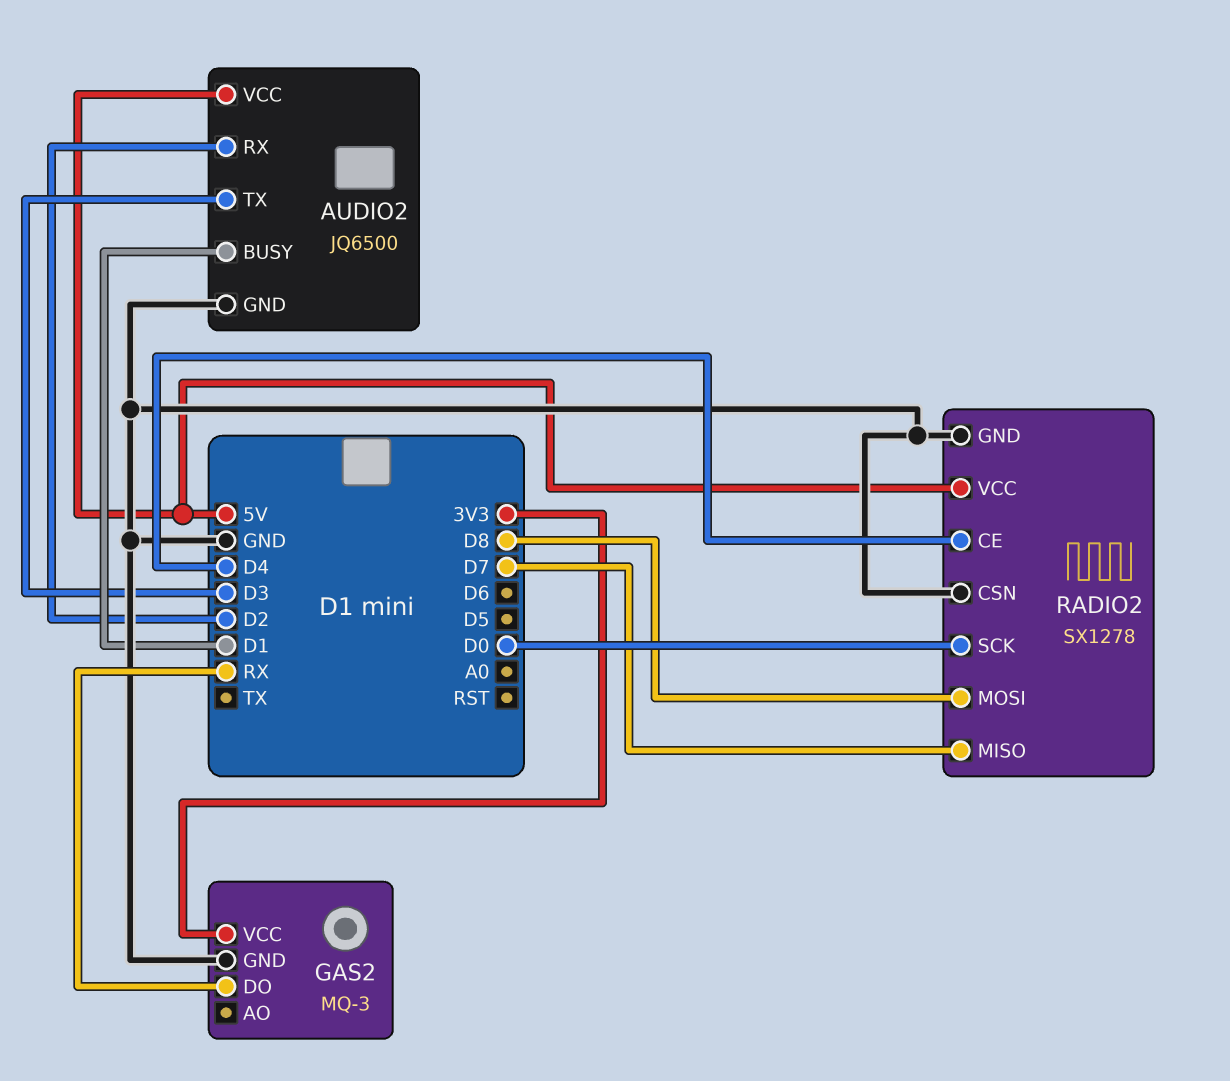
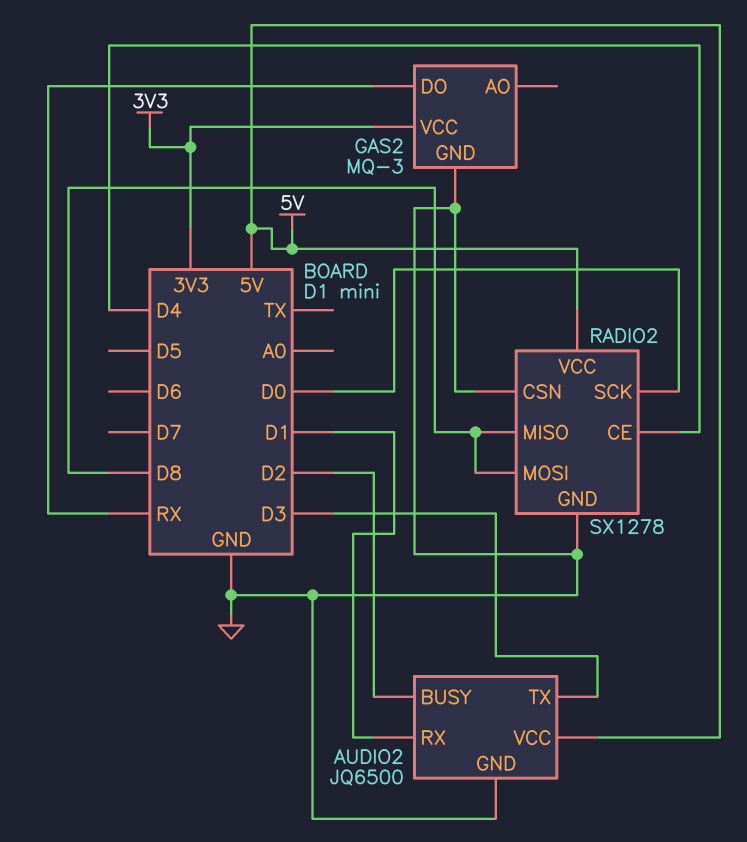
AUDIO2 pin BUSY: D1 -> D2
AUDIO2 pin RX: D2 -> D1
RADIO2 pin MISO: D7 -> D8

